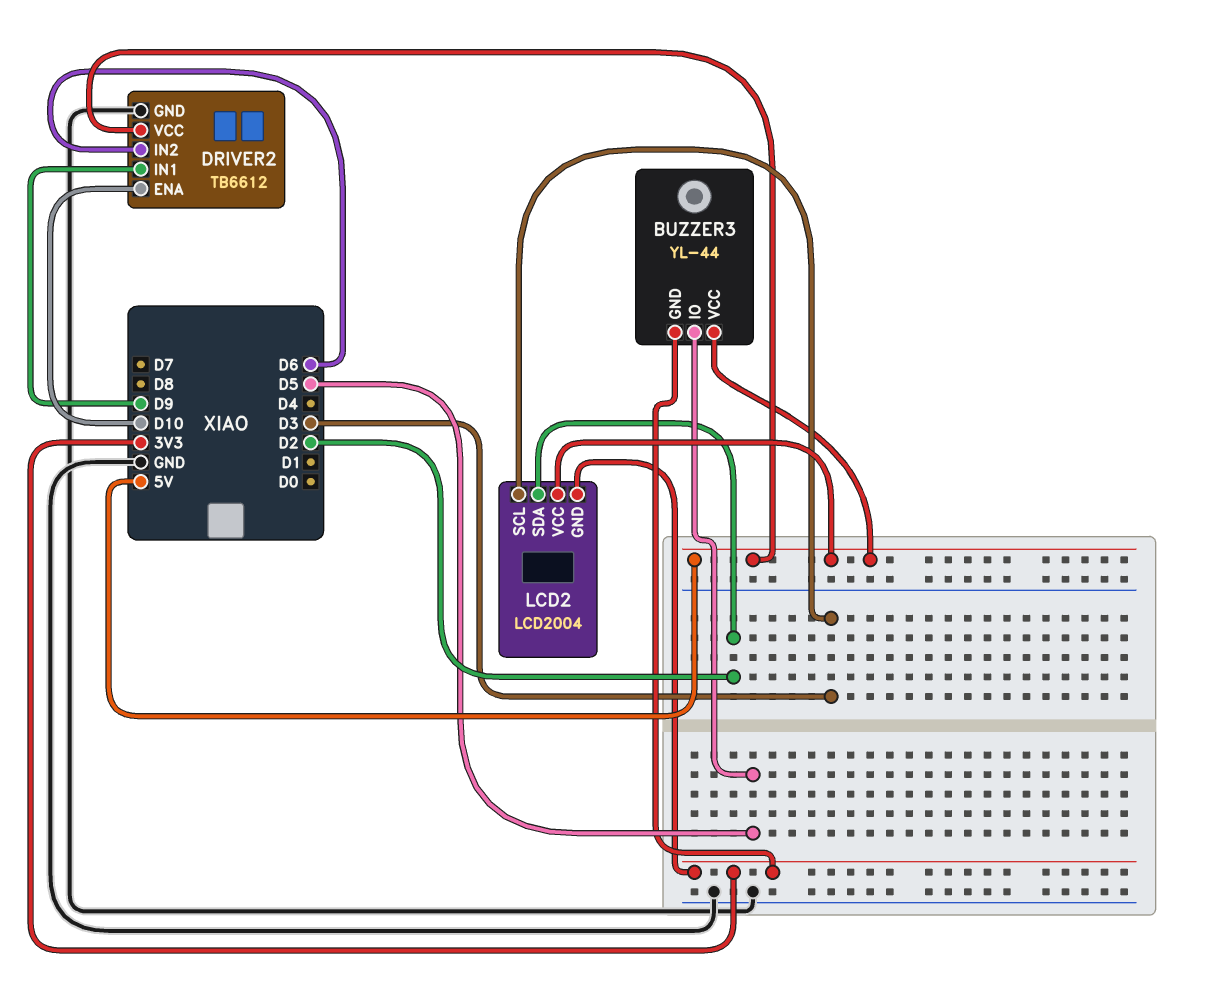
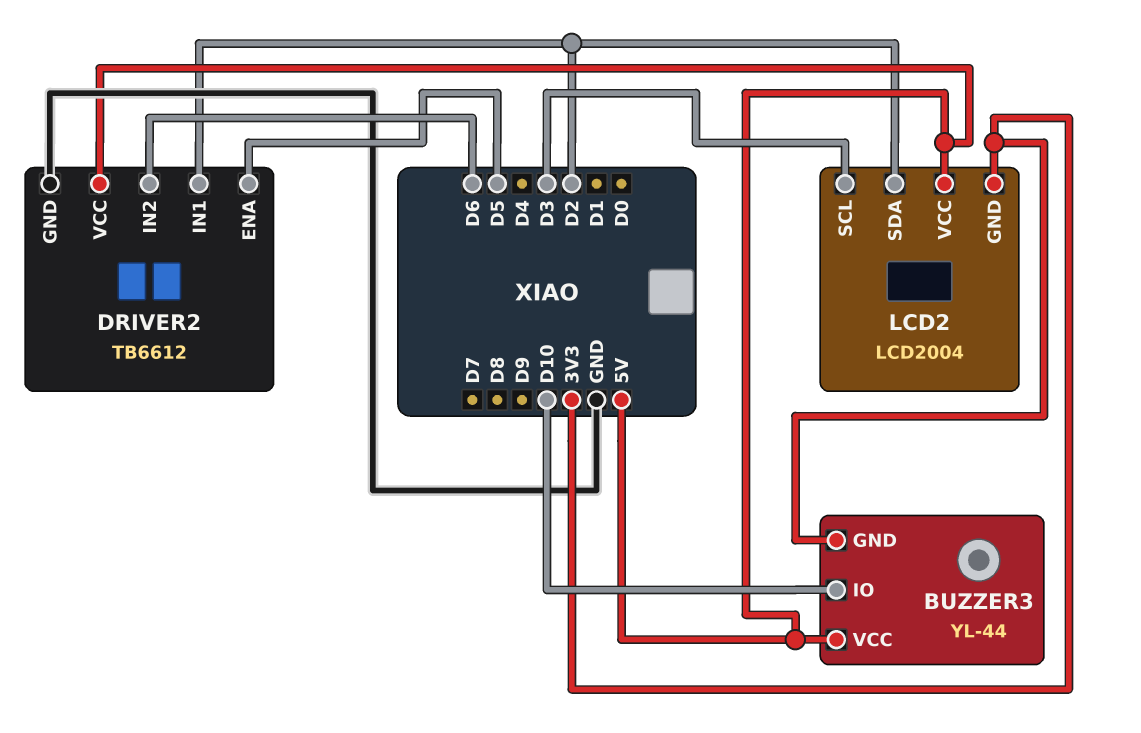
BUZZER3 pin IO: D5 -> D10
DRIVER2 pin ENA: D10 -> D5
DRIVER2 pin IN1: D9 -> D2

